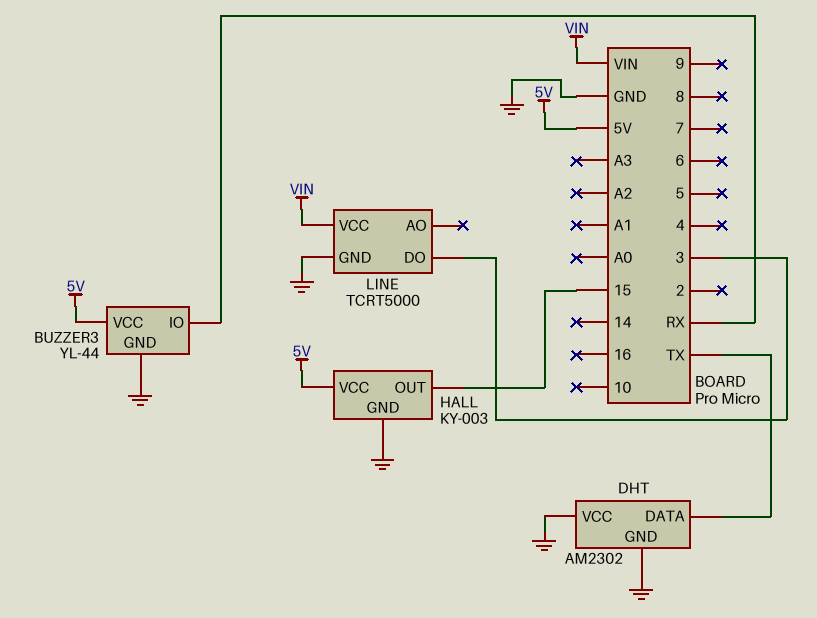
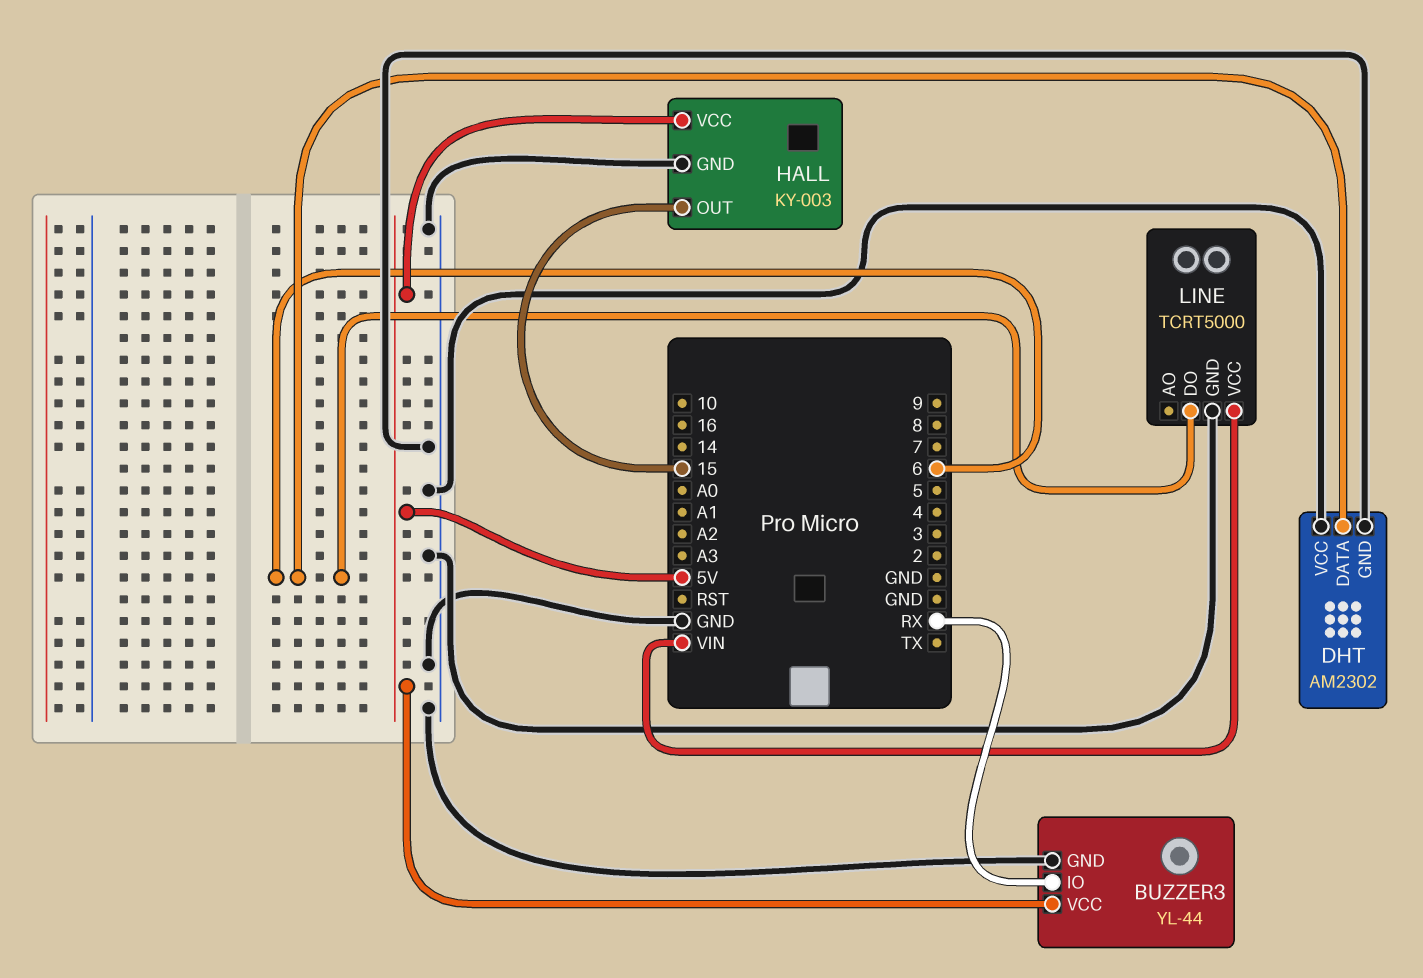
DHT pin DATA: TX -> 6
LINE pin DO: 3 -> 6

